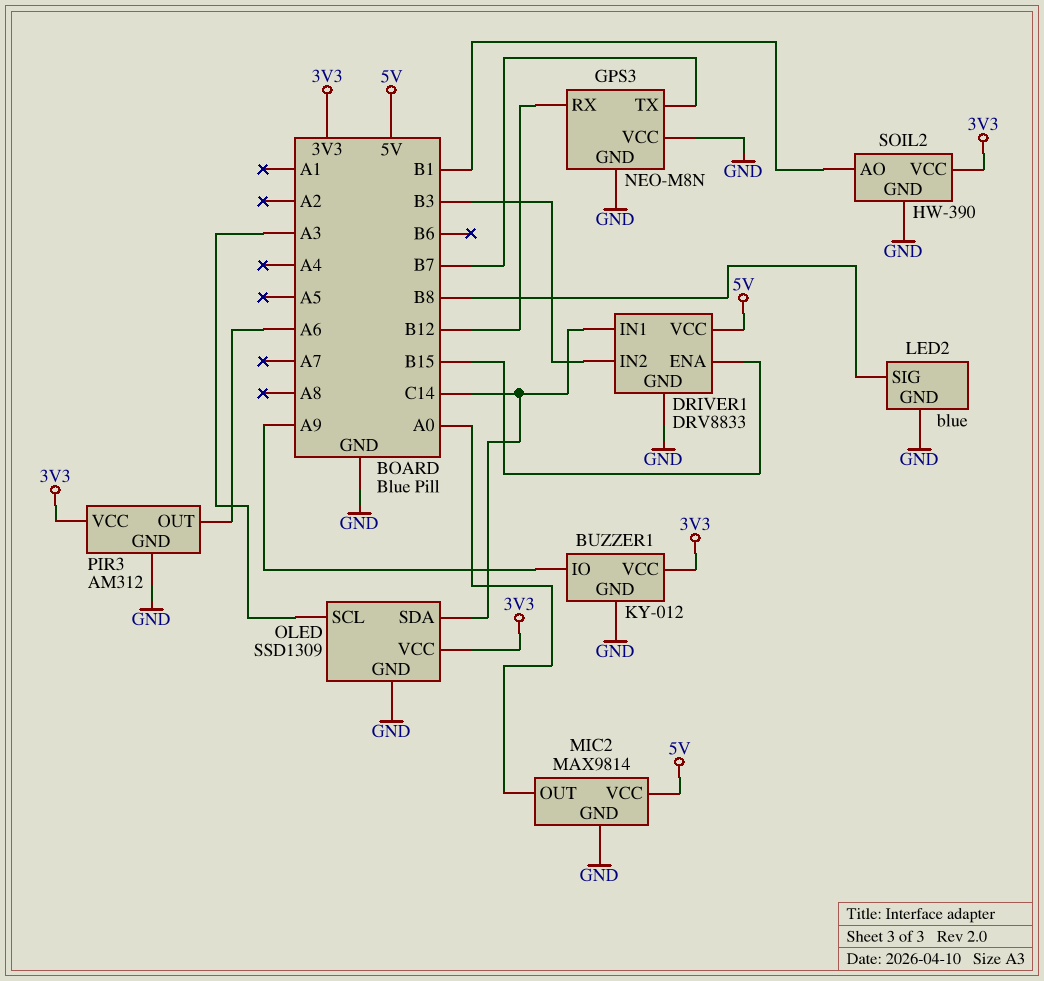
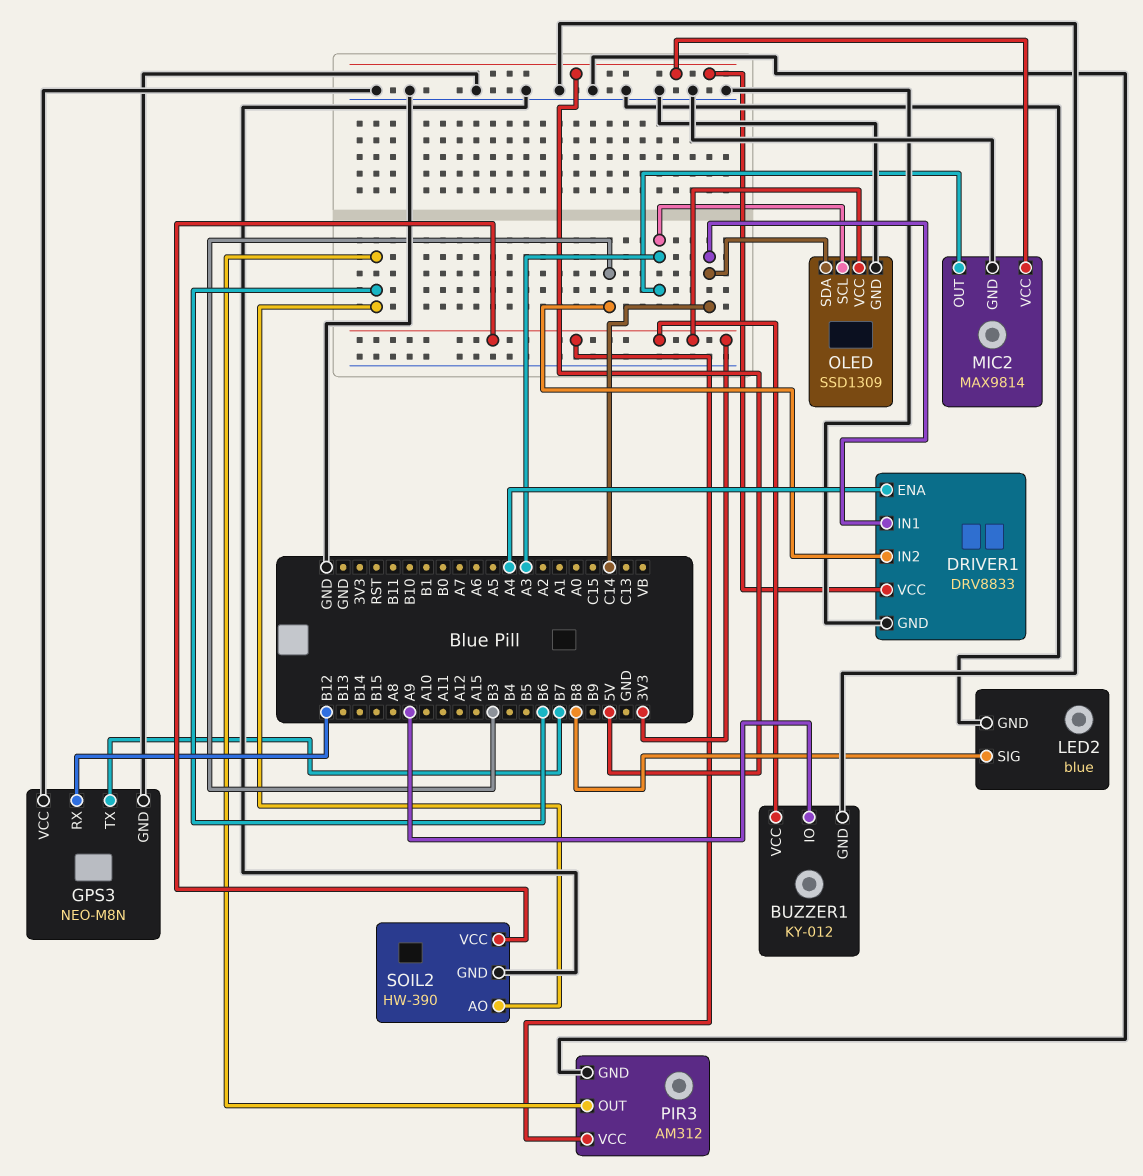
DRIVER1 pin ENA: B15 -> A4
MIC2 pin OUT: A0 -> A3
PIR3 pin OUT: A6 -> B6
SOIL2 pin AO: B1 -> B6

